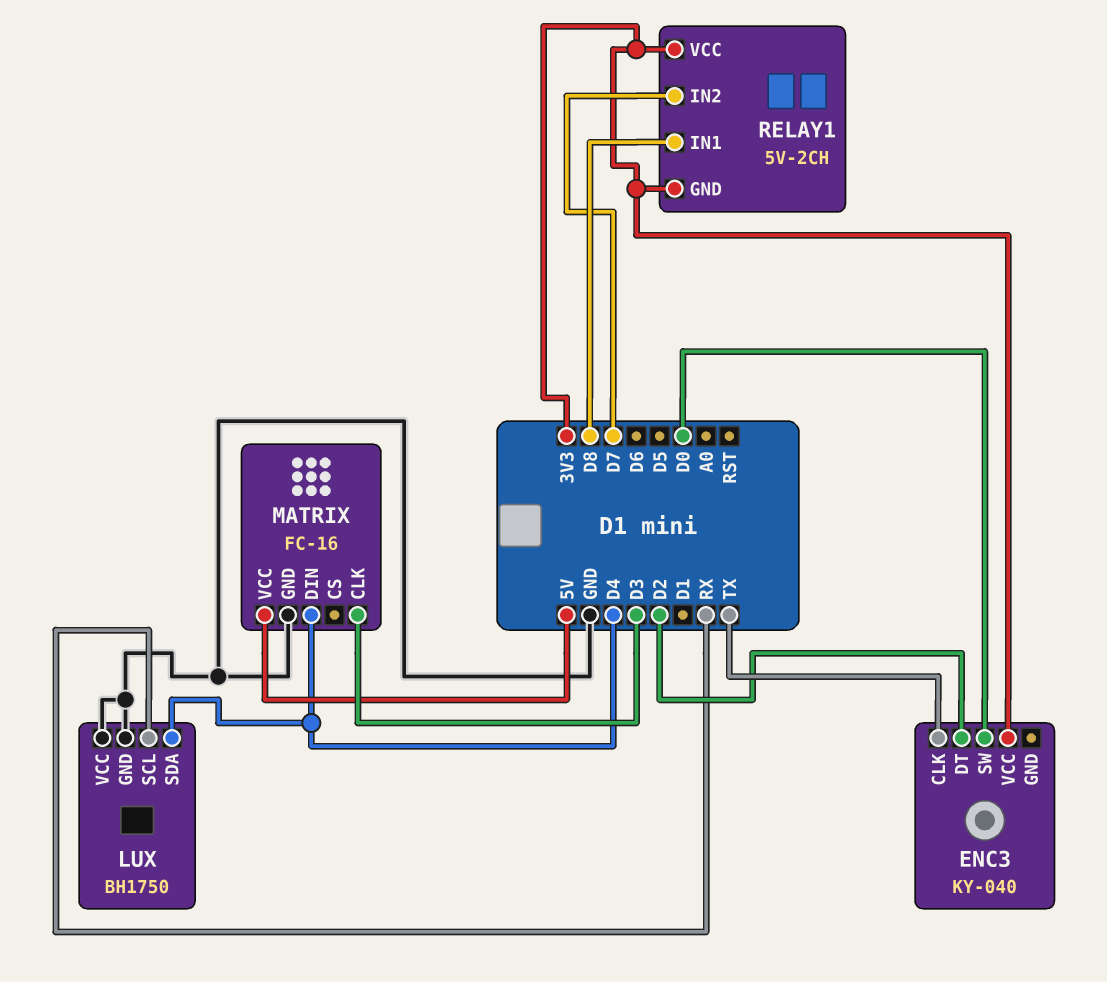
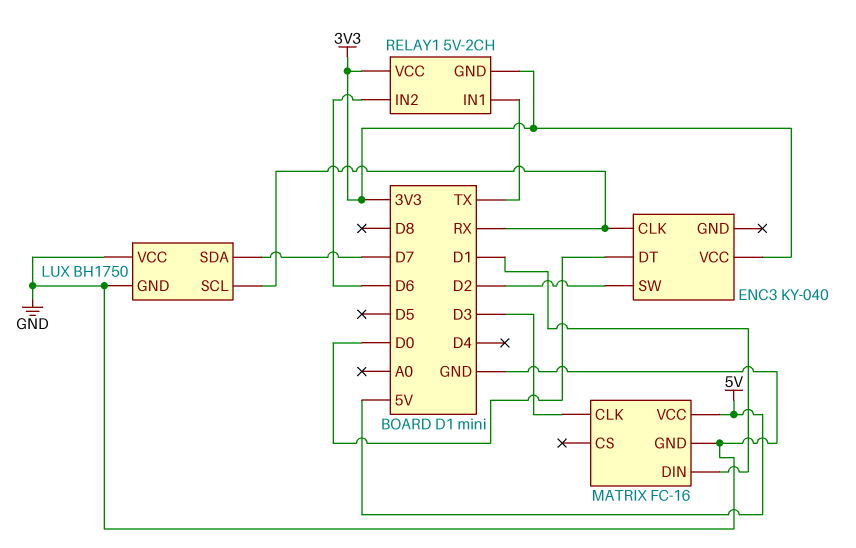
ENC3 pin CLK: TX -> RX
ENC3 pin DT: D2 -> D0
ENC3 pin SW: D0 -> D2
LUX pin SDA: D4 -> D7
MATRIX pin DIN: D4 -> D1
RELAY1 pin IN1: D8 -> TX
RELAY1 pin IN2: D7 -> D6

